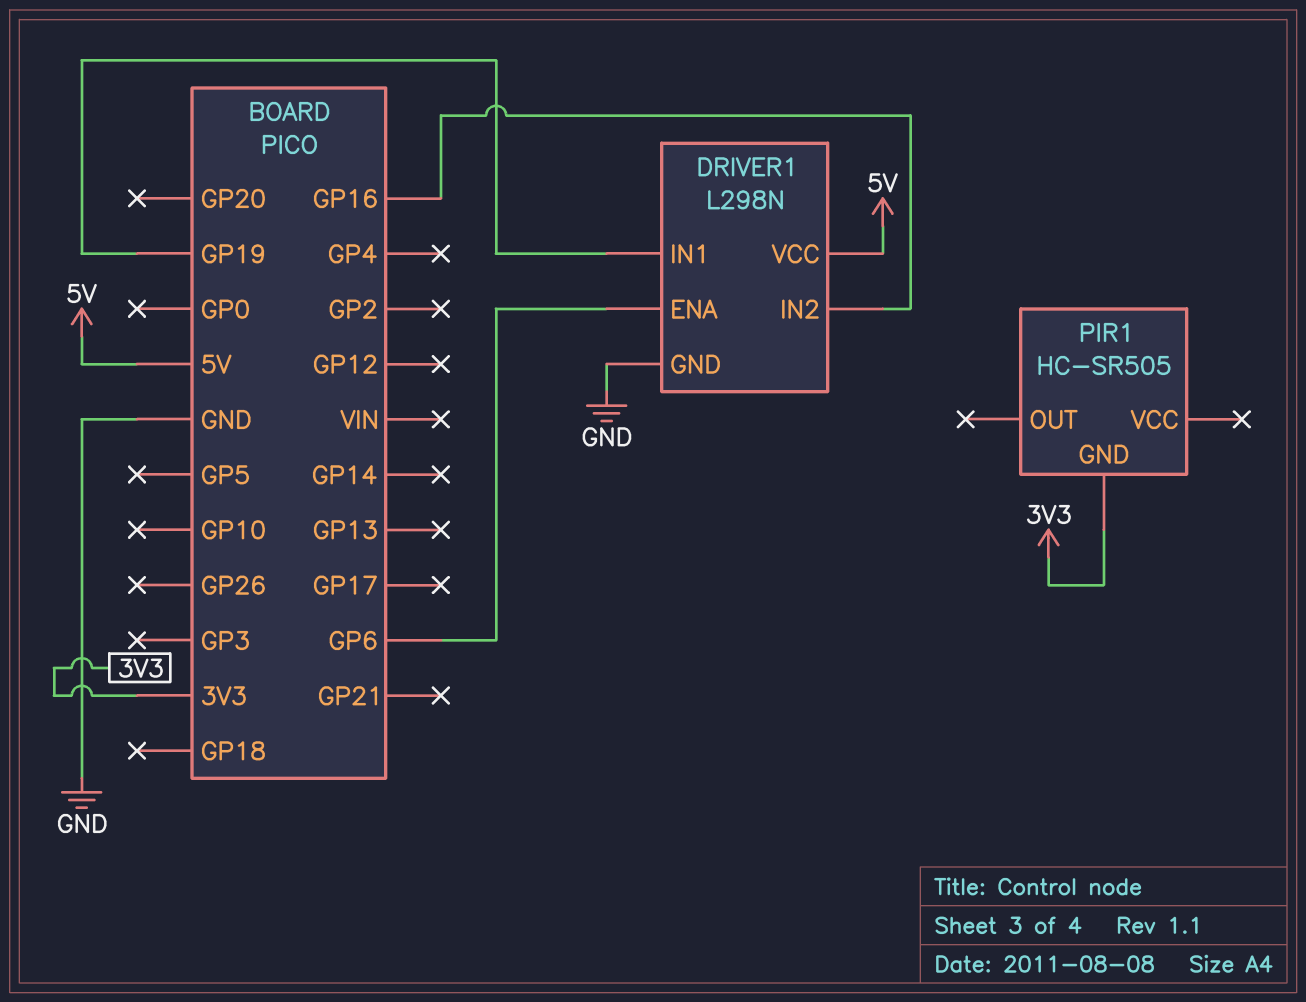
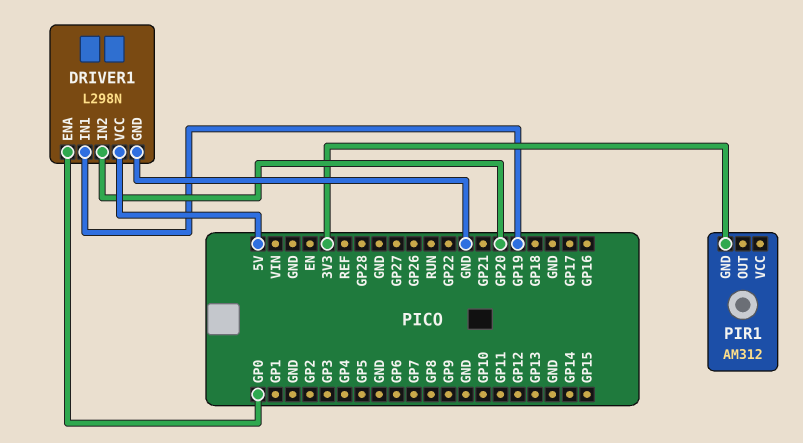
DRIVER1 pin ENA: GP6 -> GP0
DRIVER1 pin IN2: GP16 -> GP20
PIR1: HC-SR505 -> AM312

